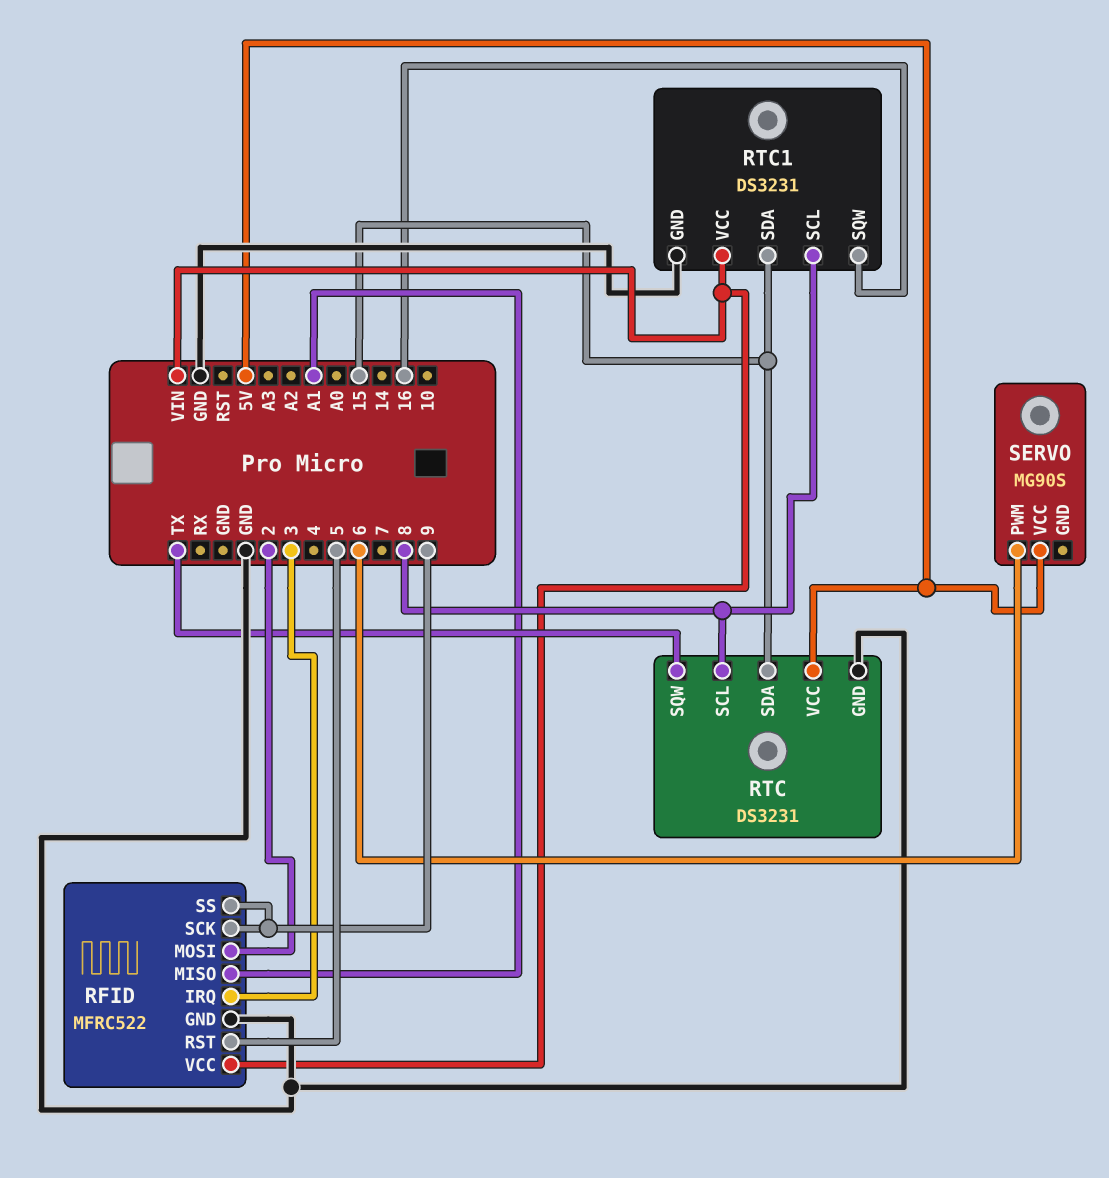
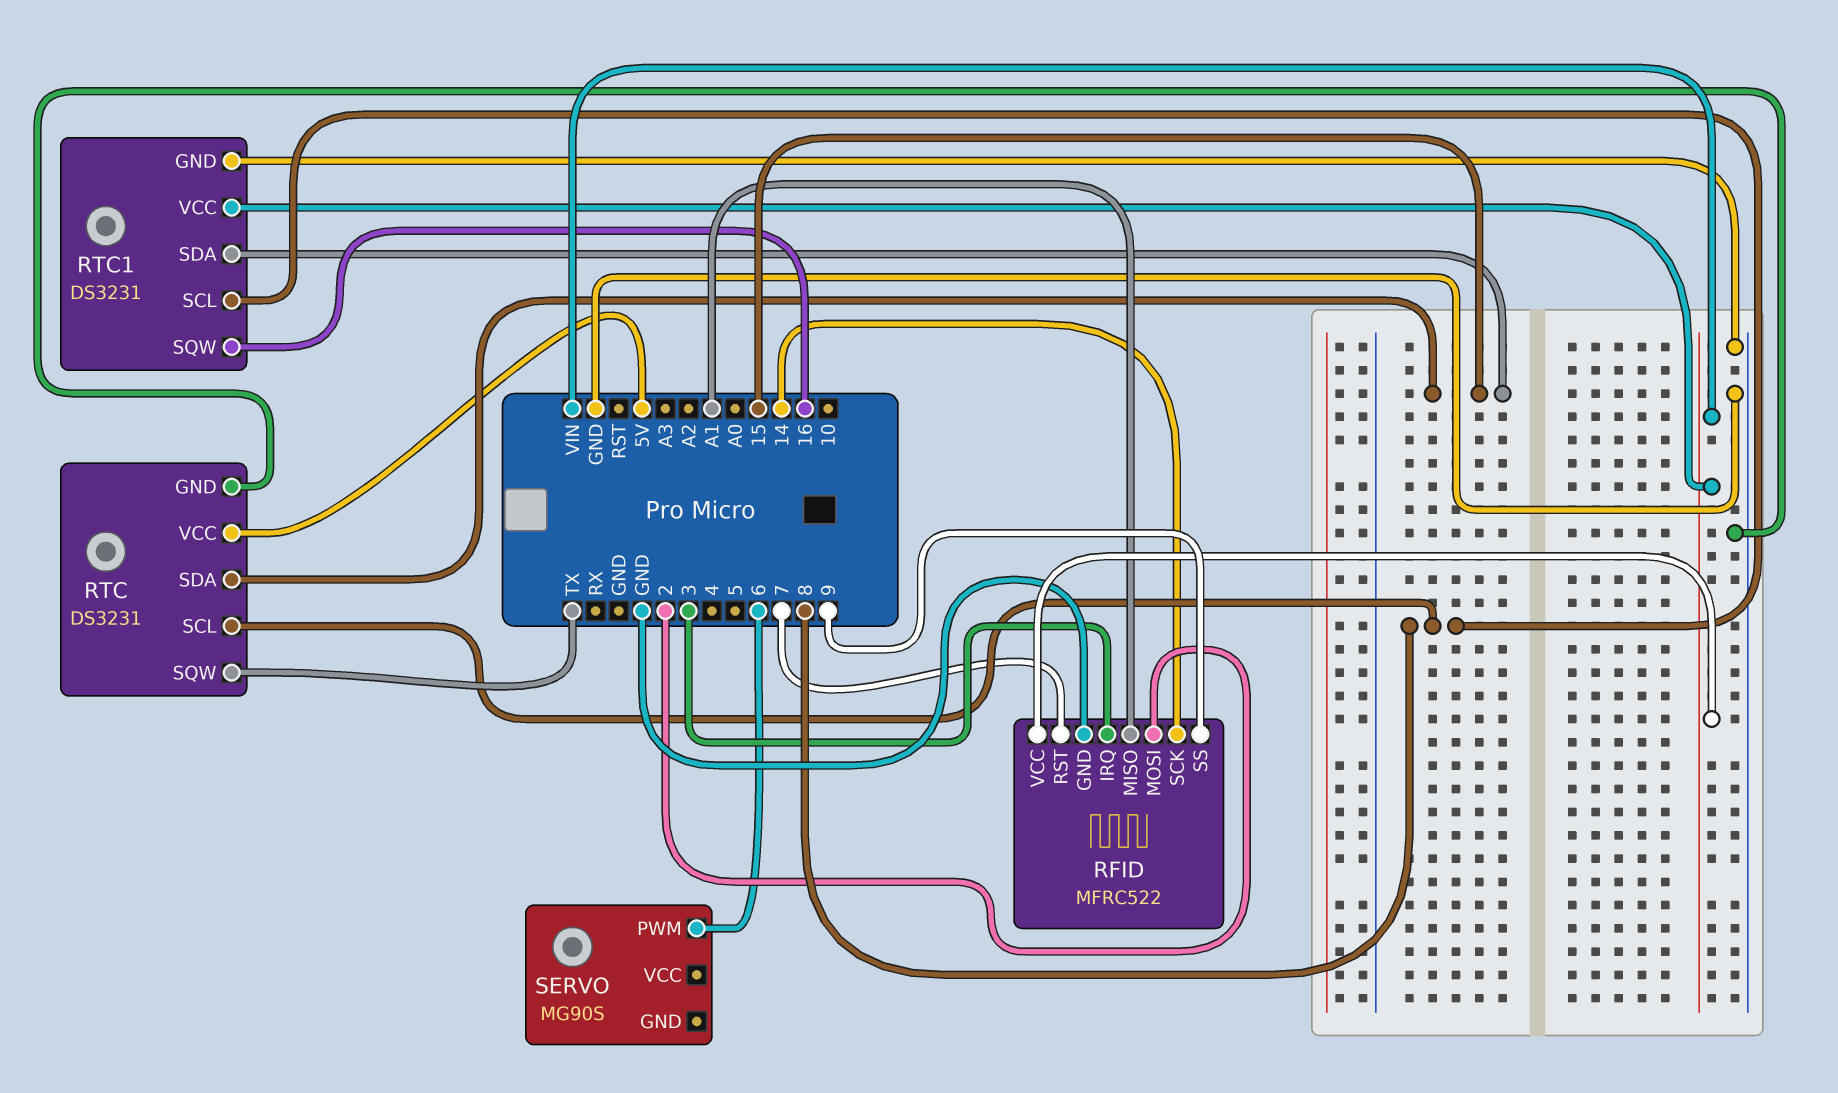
RFID pin RST: 5 -> 7
RFID pin SCK: 9 -> 14
SERVO pin VCC: 5V -> none

